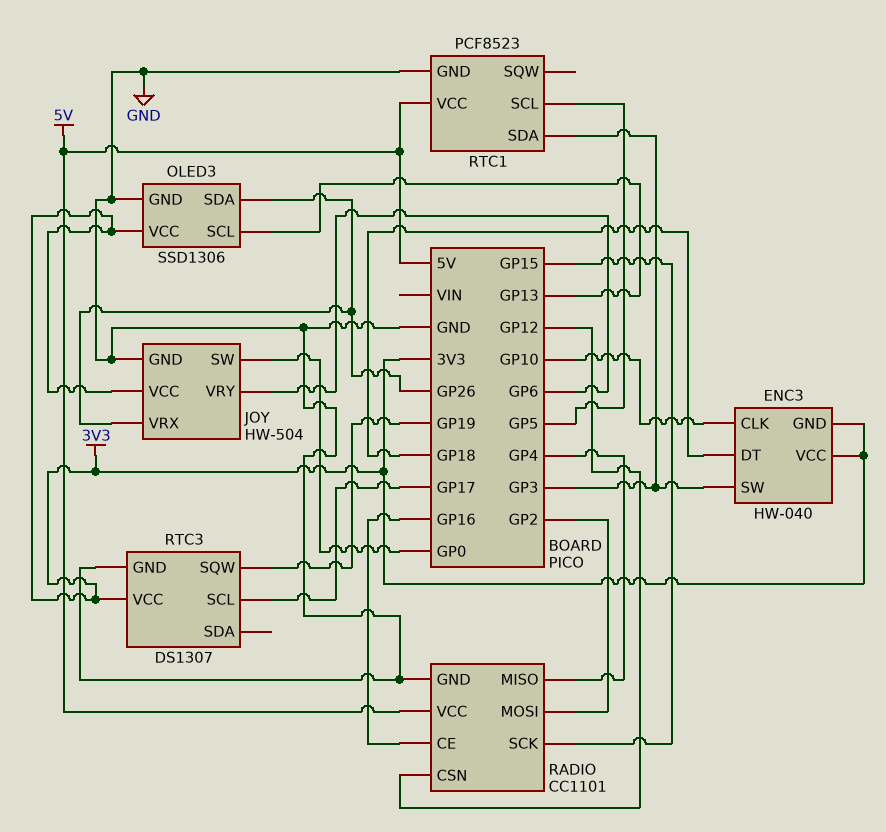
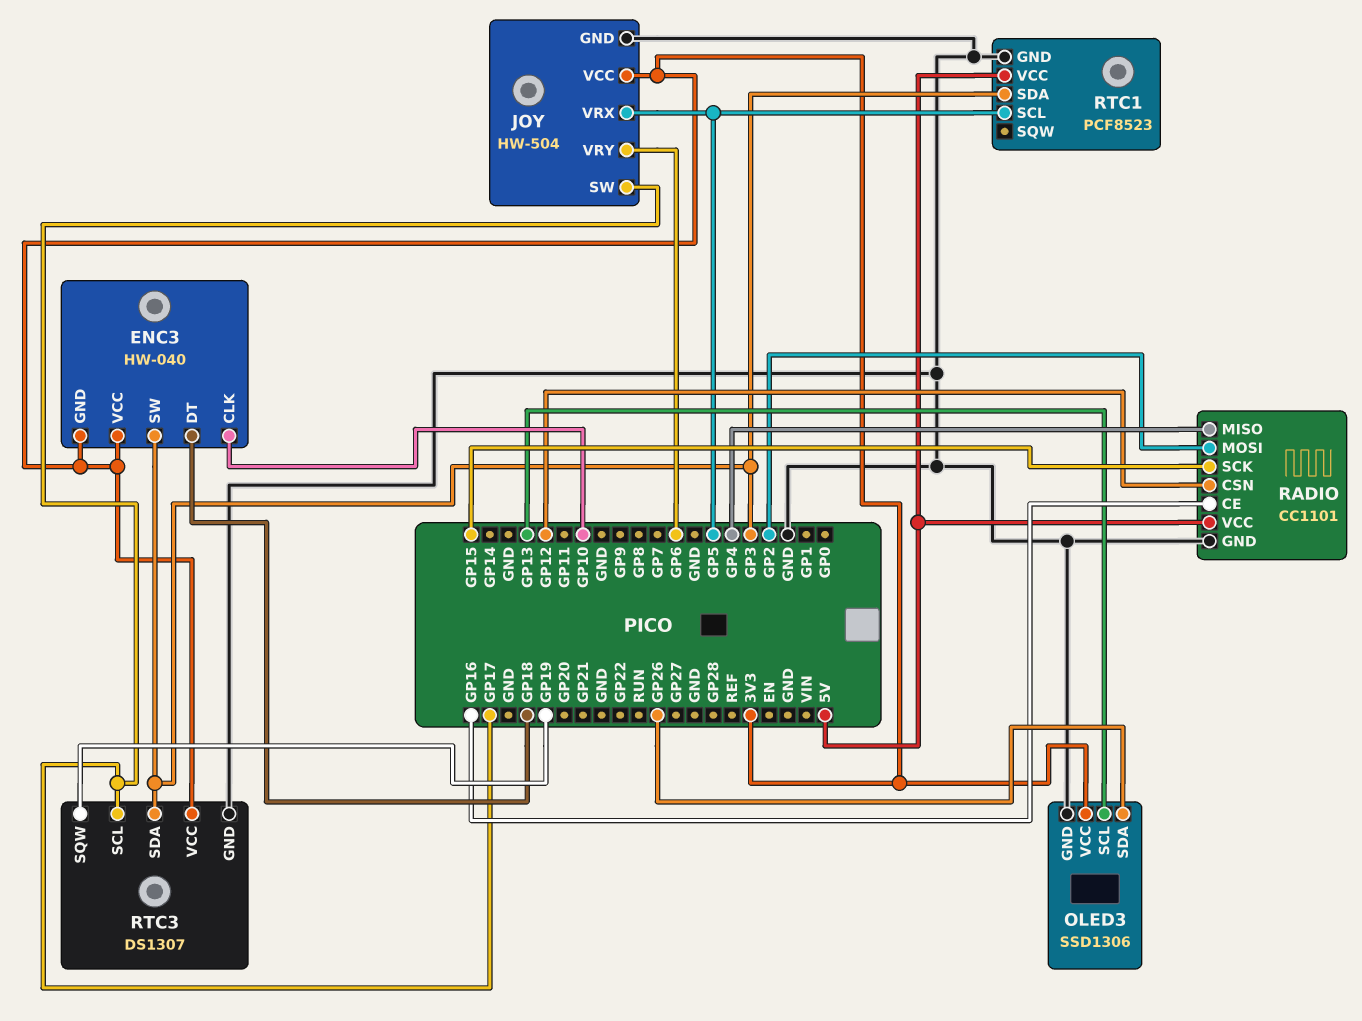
JOY pin SW: GP0 -> GP17
JOY pin VRX: GP26 -> GP5
RTC3 pin SDA: none -> GP3

